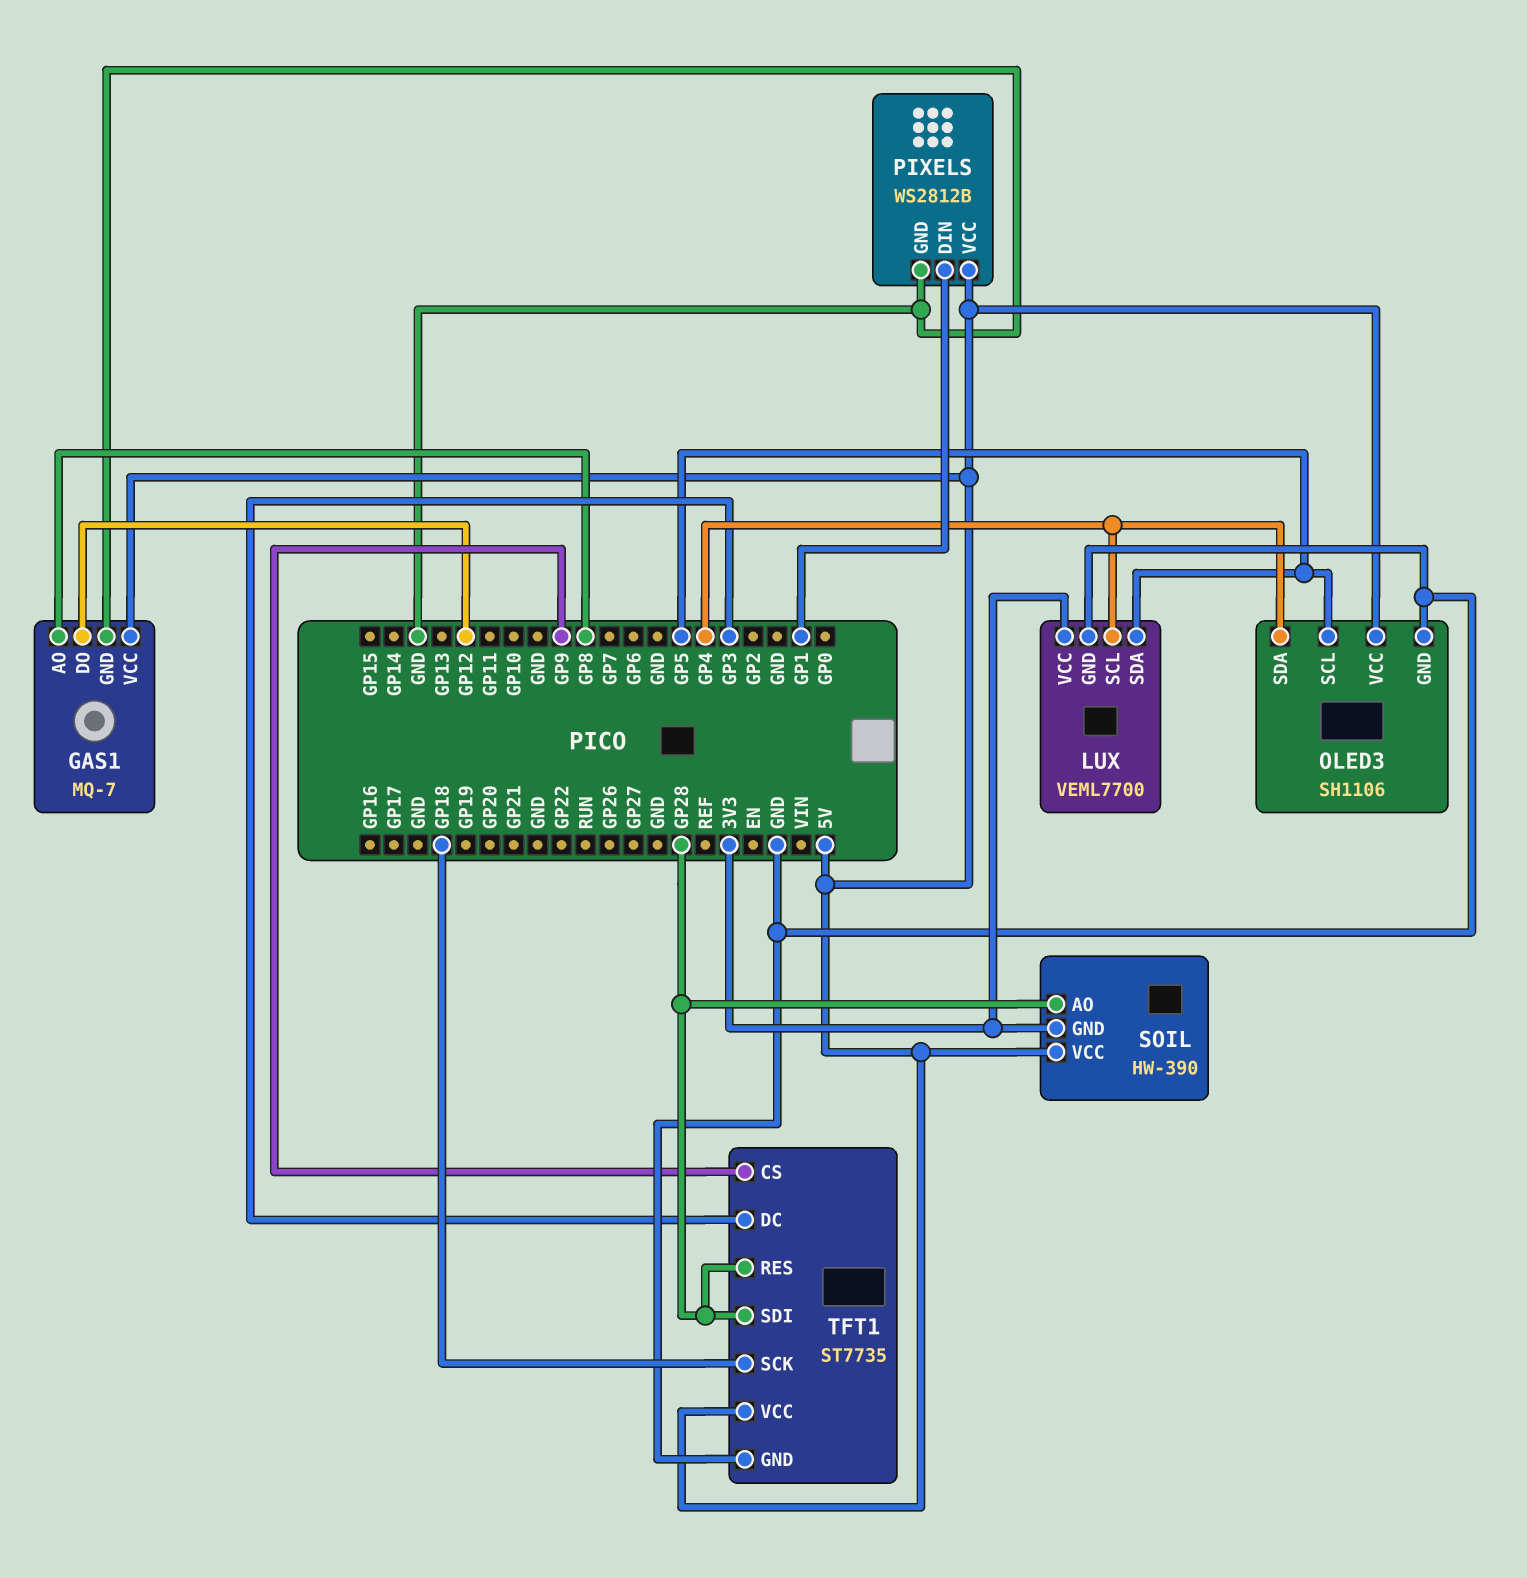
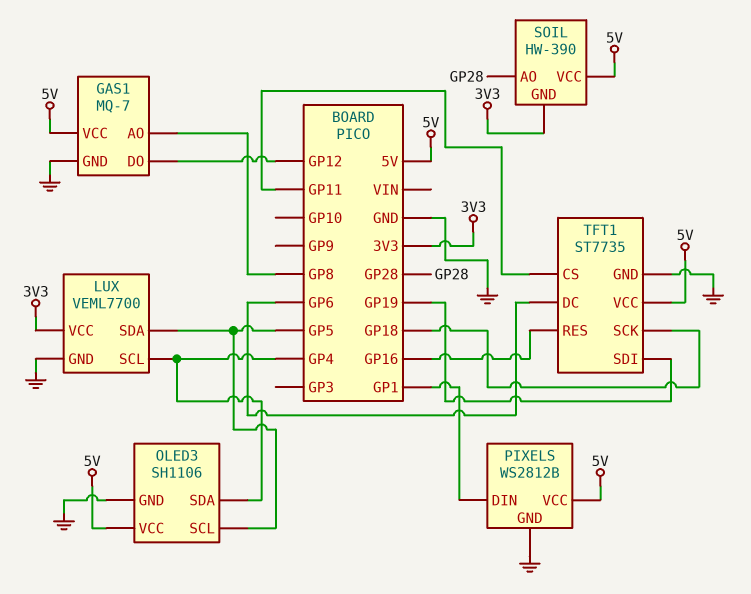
TFT1 pin CS: GP9 -> GP11
TFT1 pin DC: GP3 -> GP6
TFT1 pin RES: GP28 -> GP16
TFT1 pin SDI: GP28 -> GP19

